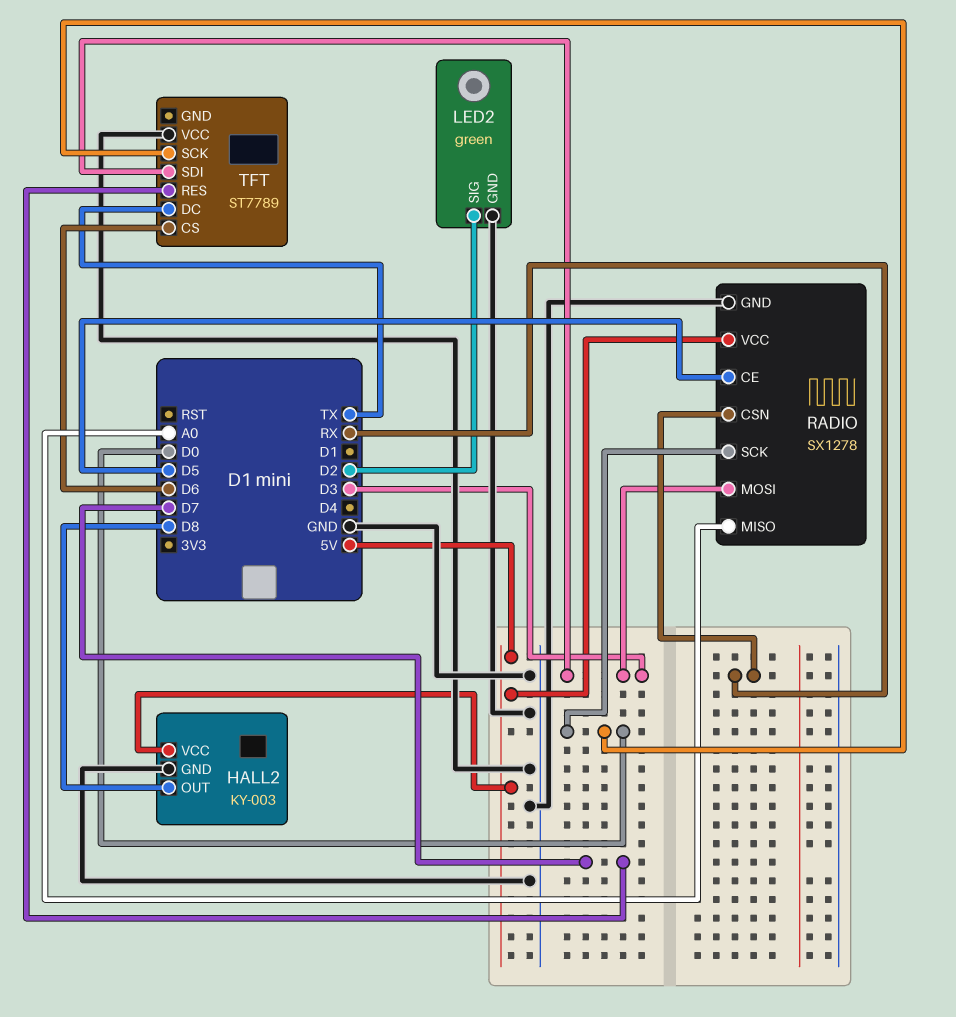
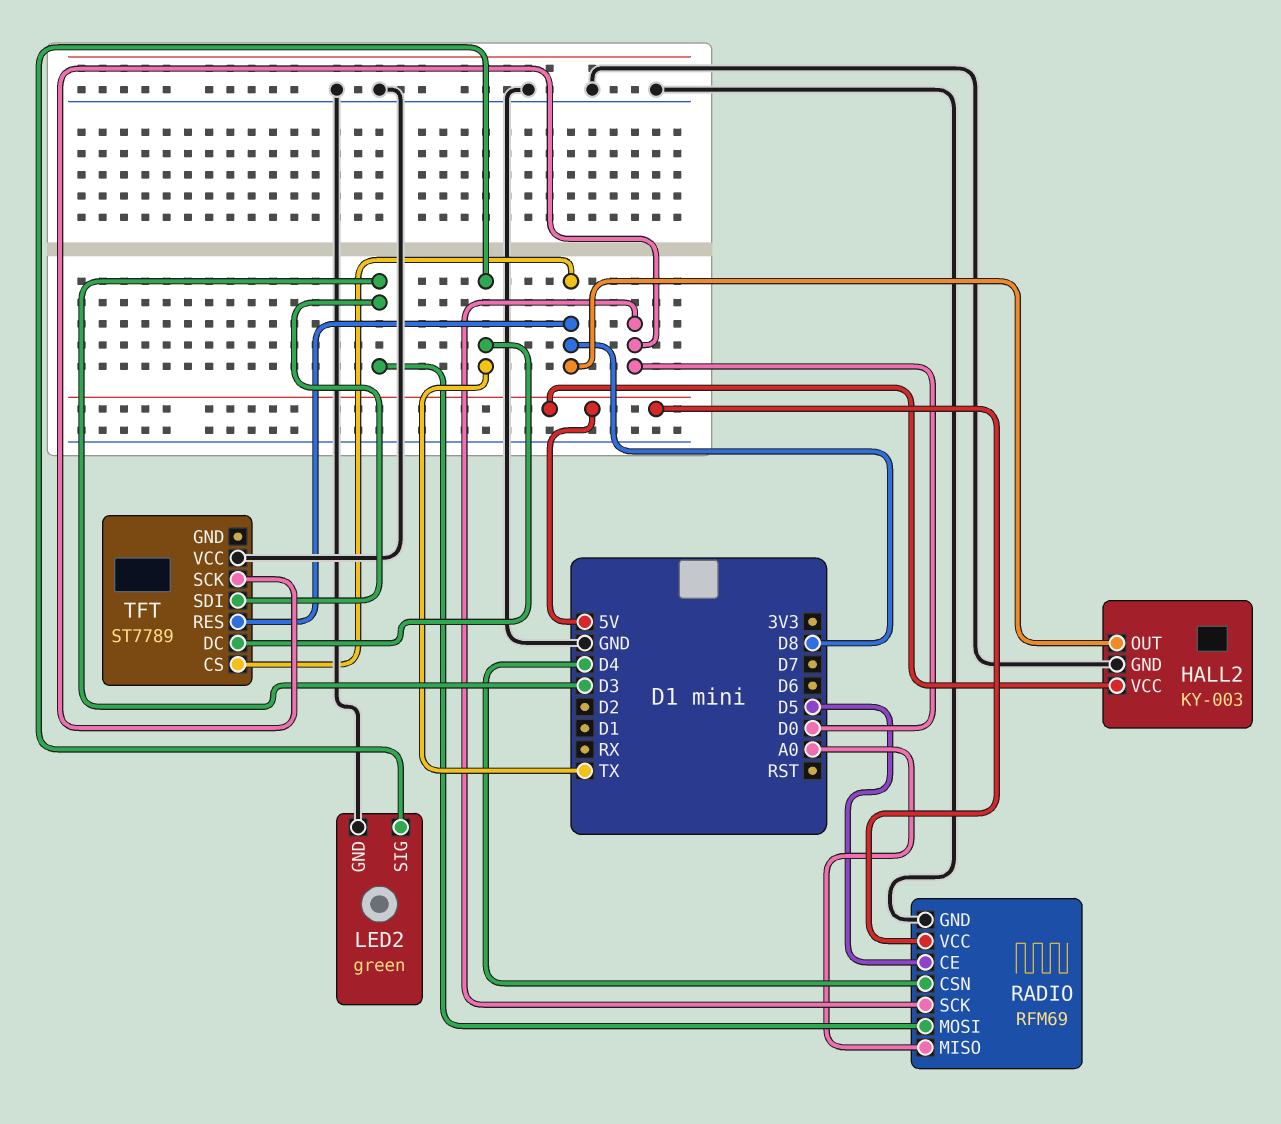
LED2 pin SIG: D2 -> TX
RADIO: SX1278 -> RFM69
RADIO pin CSN: RX -> D4
TFT pin CS: D6 -> D8
TFT pin RES: D7 -> D8

